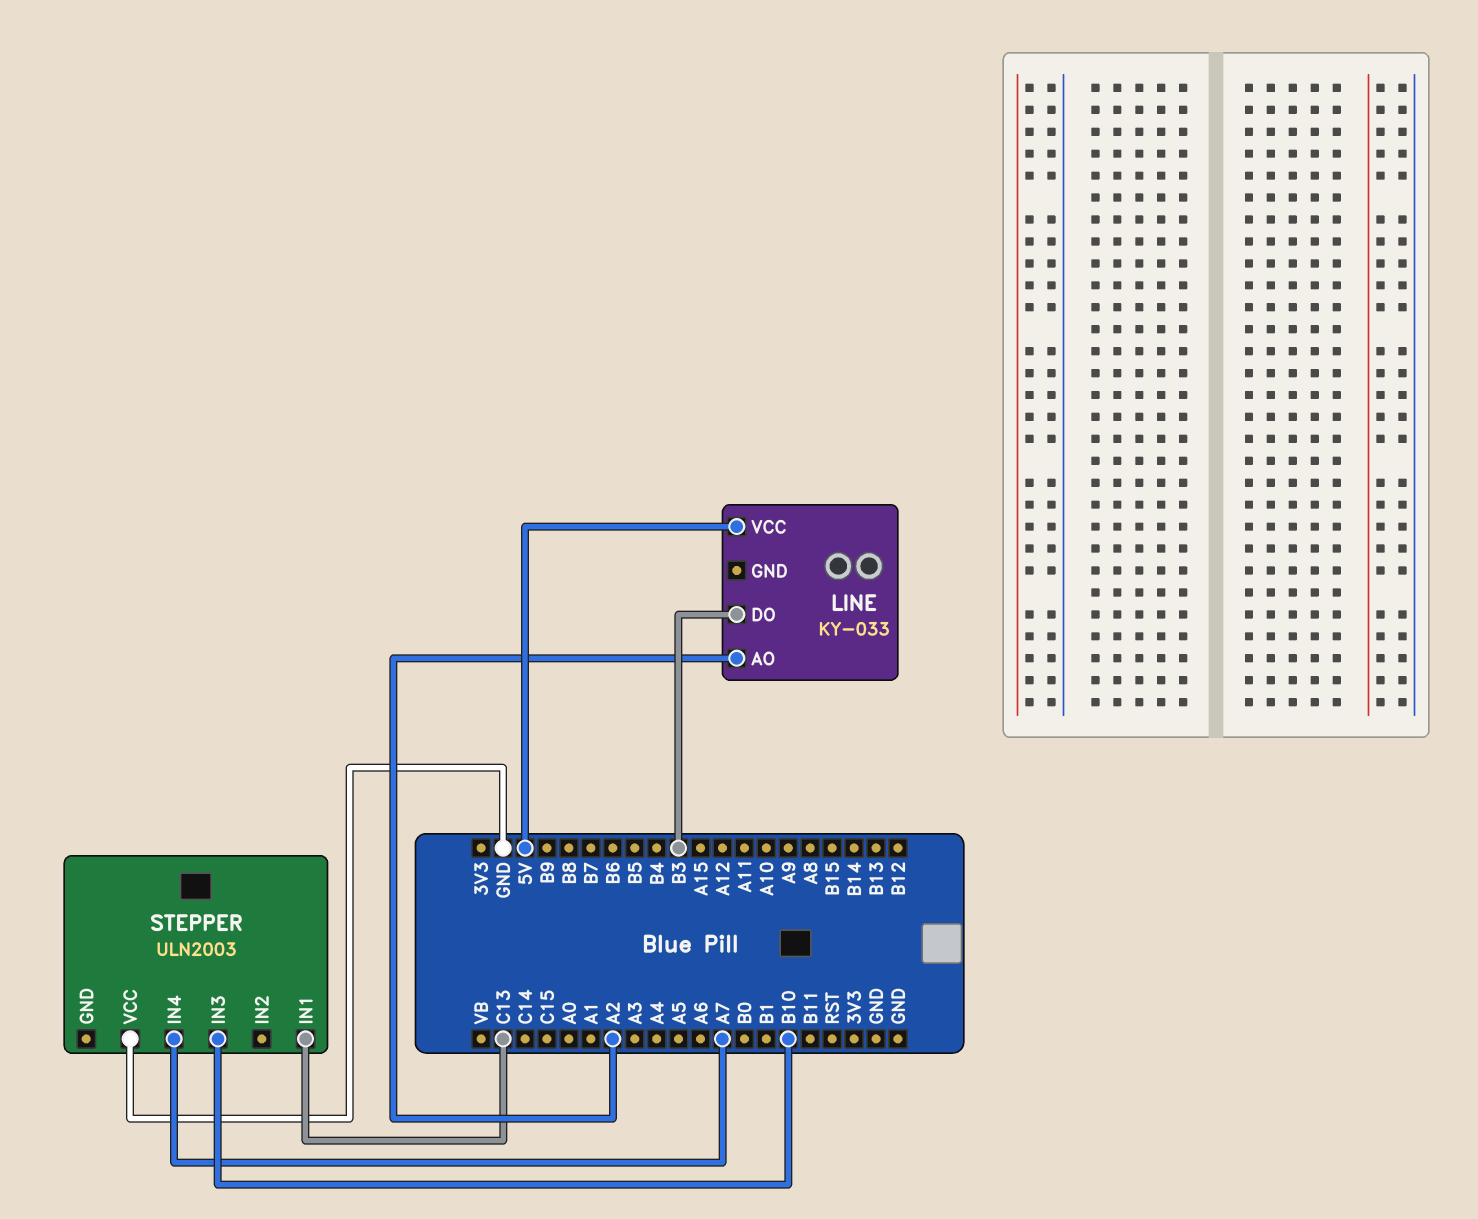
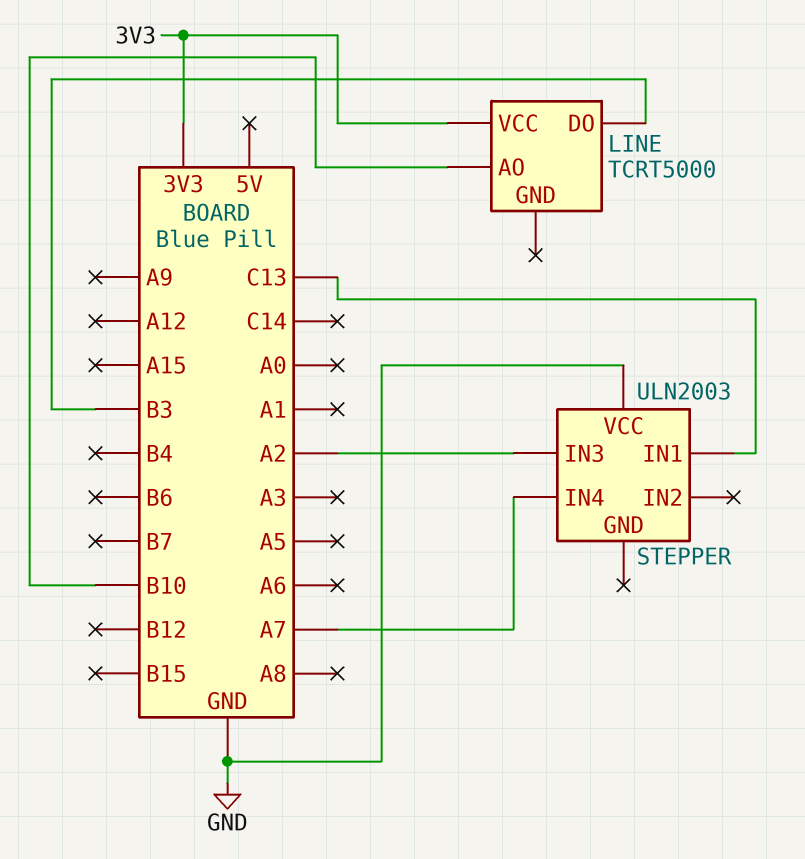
LINE: KY-033 -> TCRT5000
LINE pin AO: A2 -> B10
LINE pin VCC: 5V -> 3V3
STEPPER pin IN3: B10 -> A2

